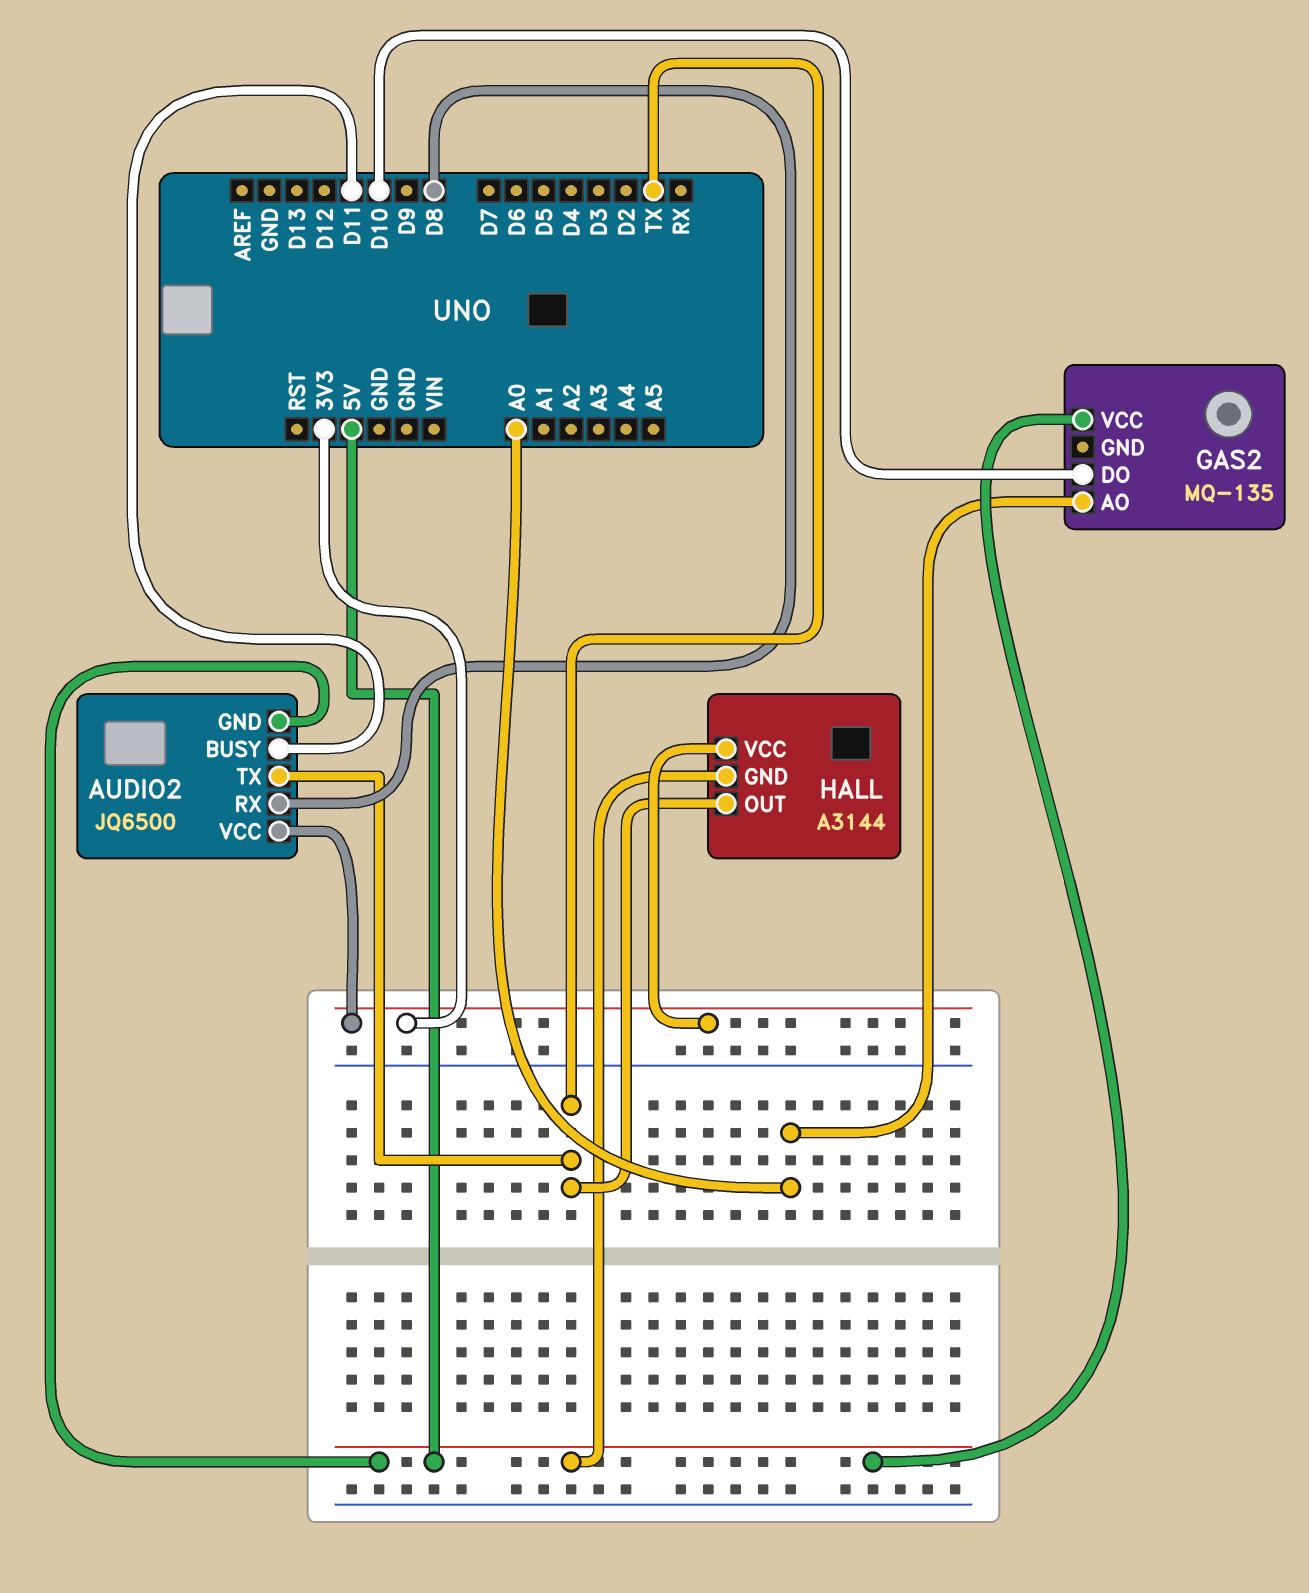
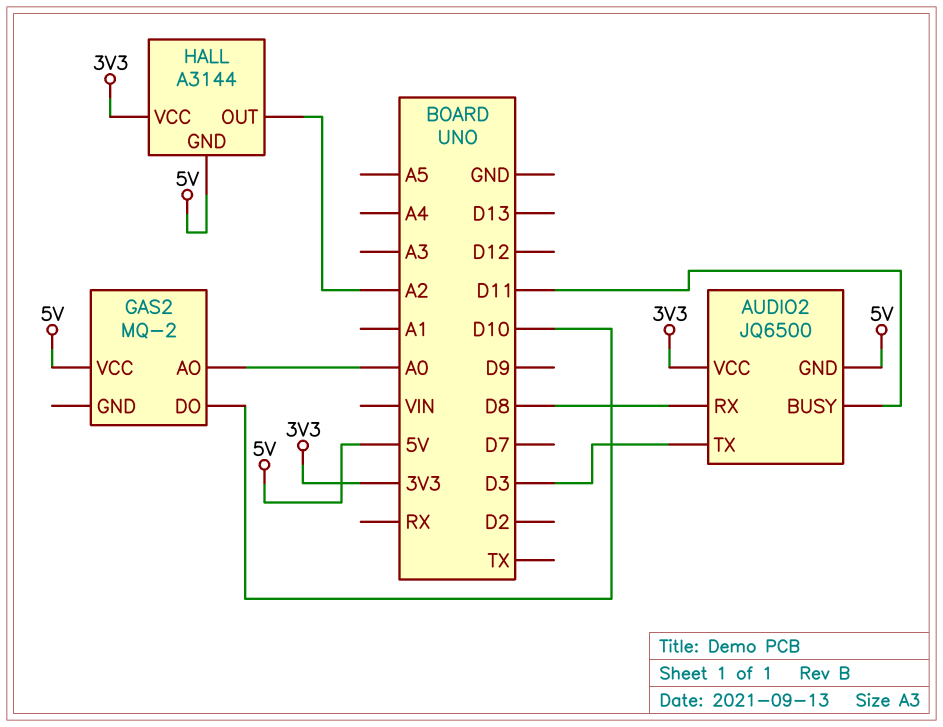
AUDIO2 pin TX: TX -> D3
GAS2: MQ-135 -> MQ-2
HALL pin OUT: TX -> A2

